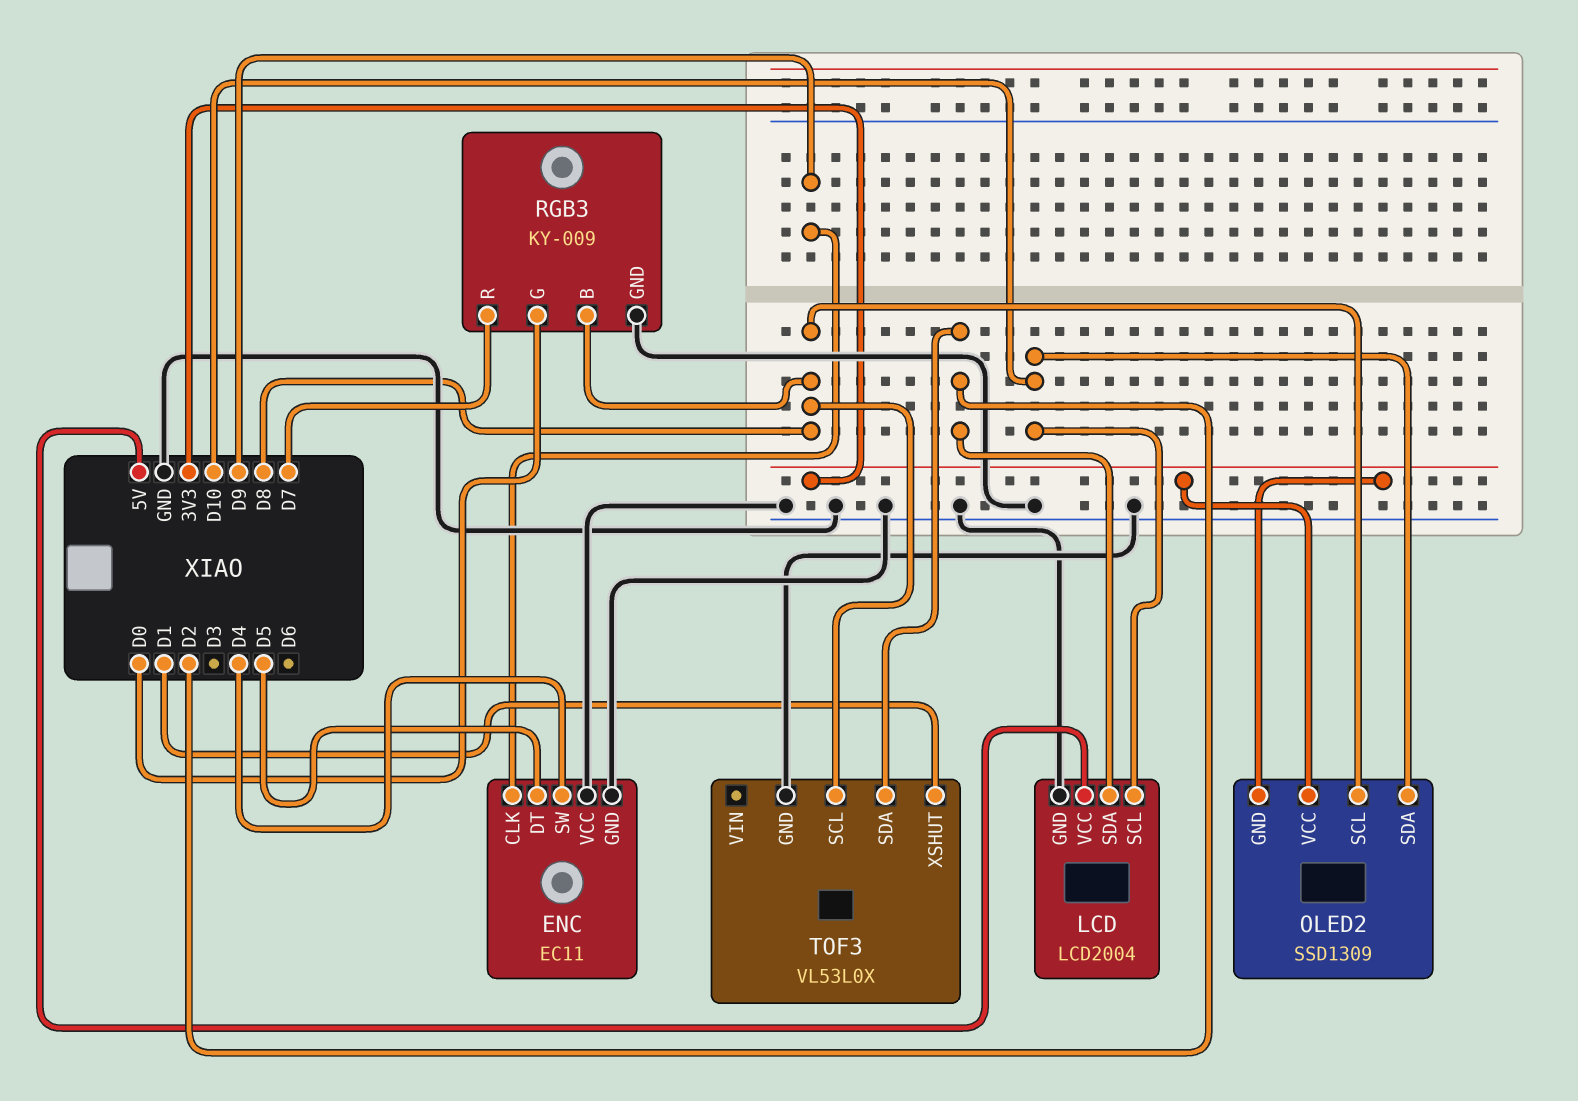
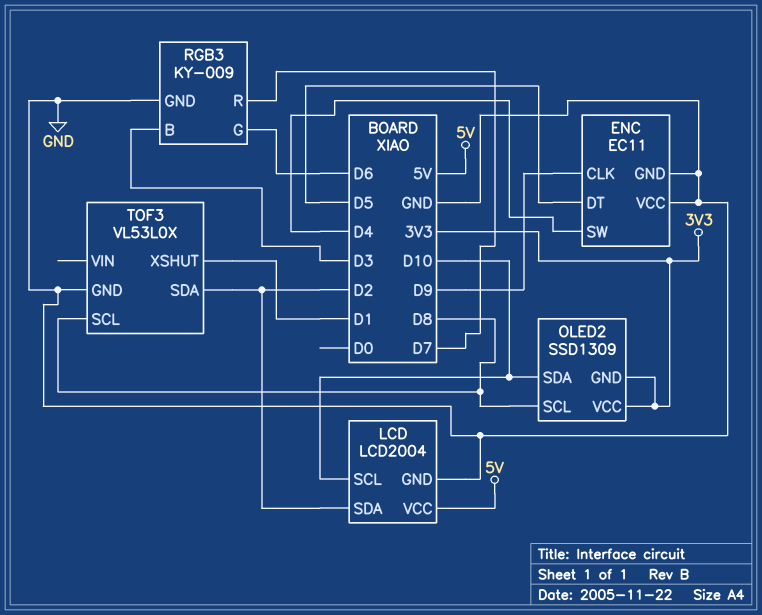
RGB3 pin B: D8 -> D3
RGB3 pin G: D0 -> D6

